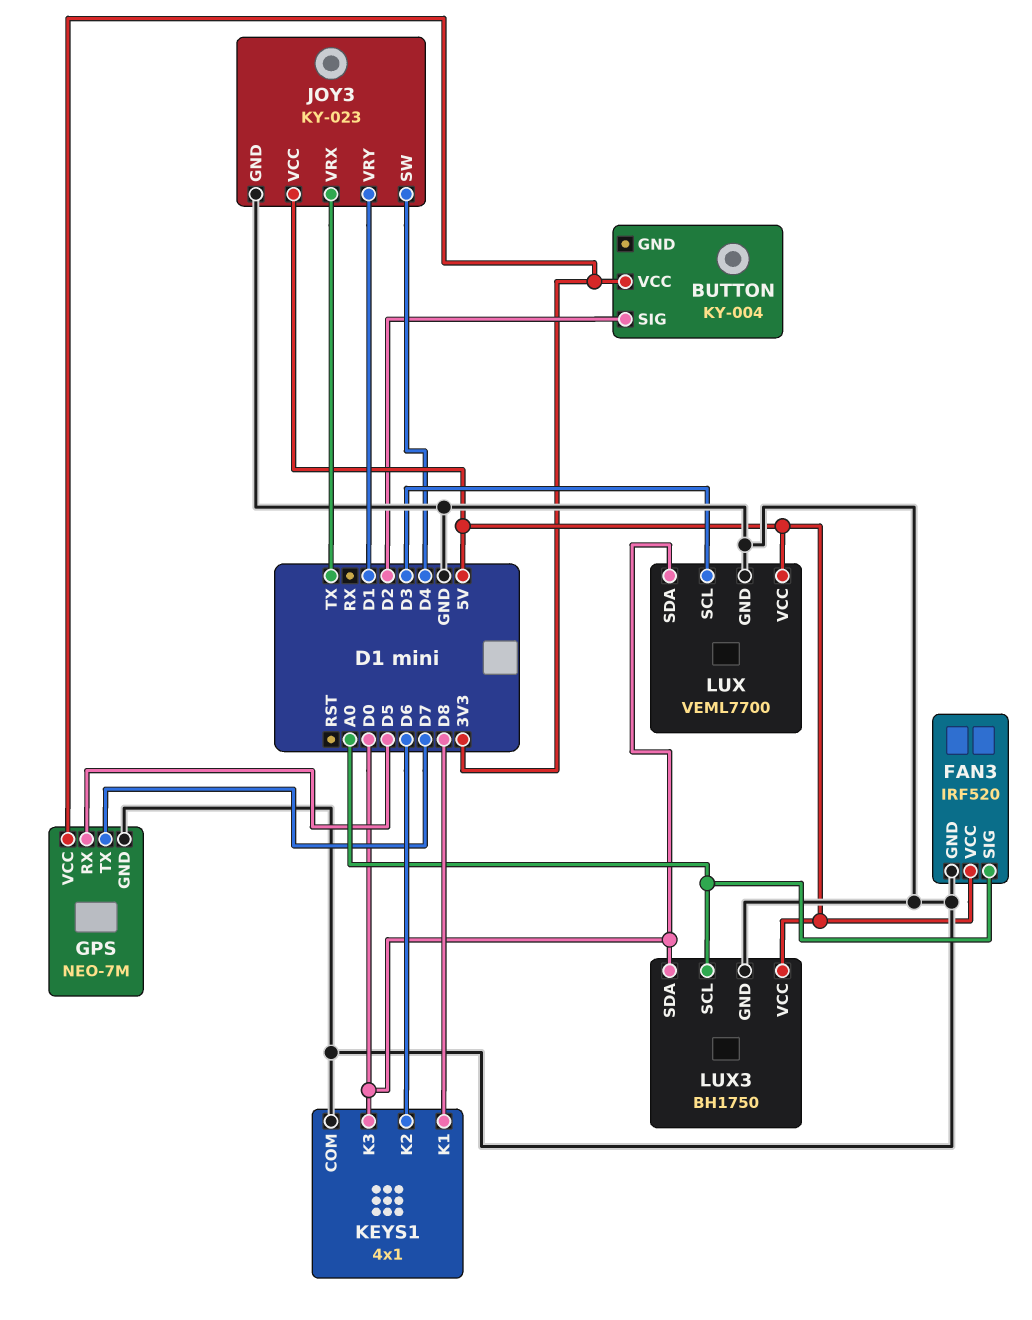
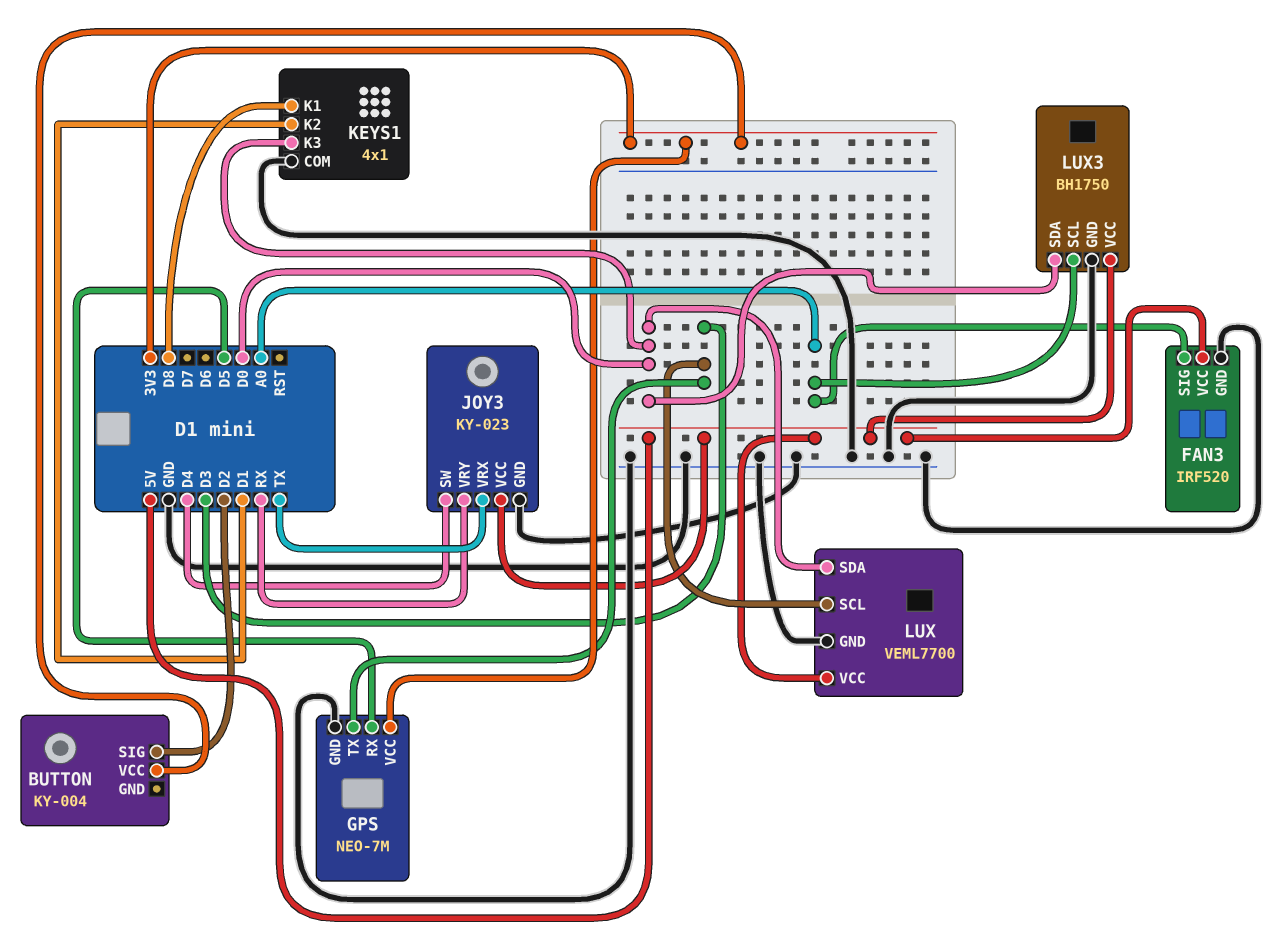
GPS pin TX: D7 -> D3
JOY3 pin VRY: D1 -> RX
KEYS1 pin K2: D6 -> D1

